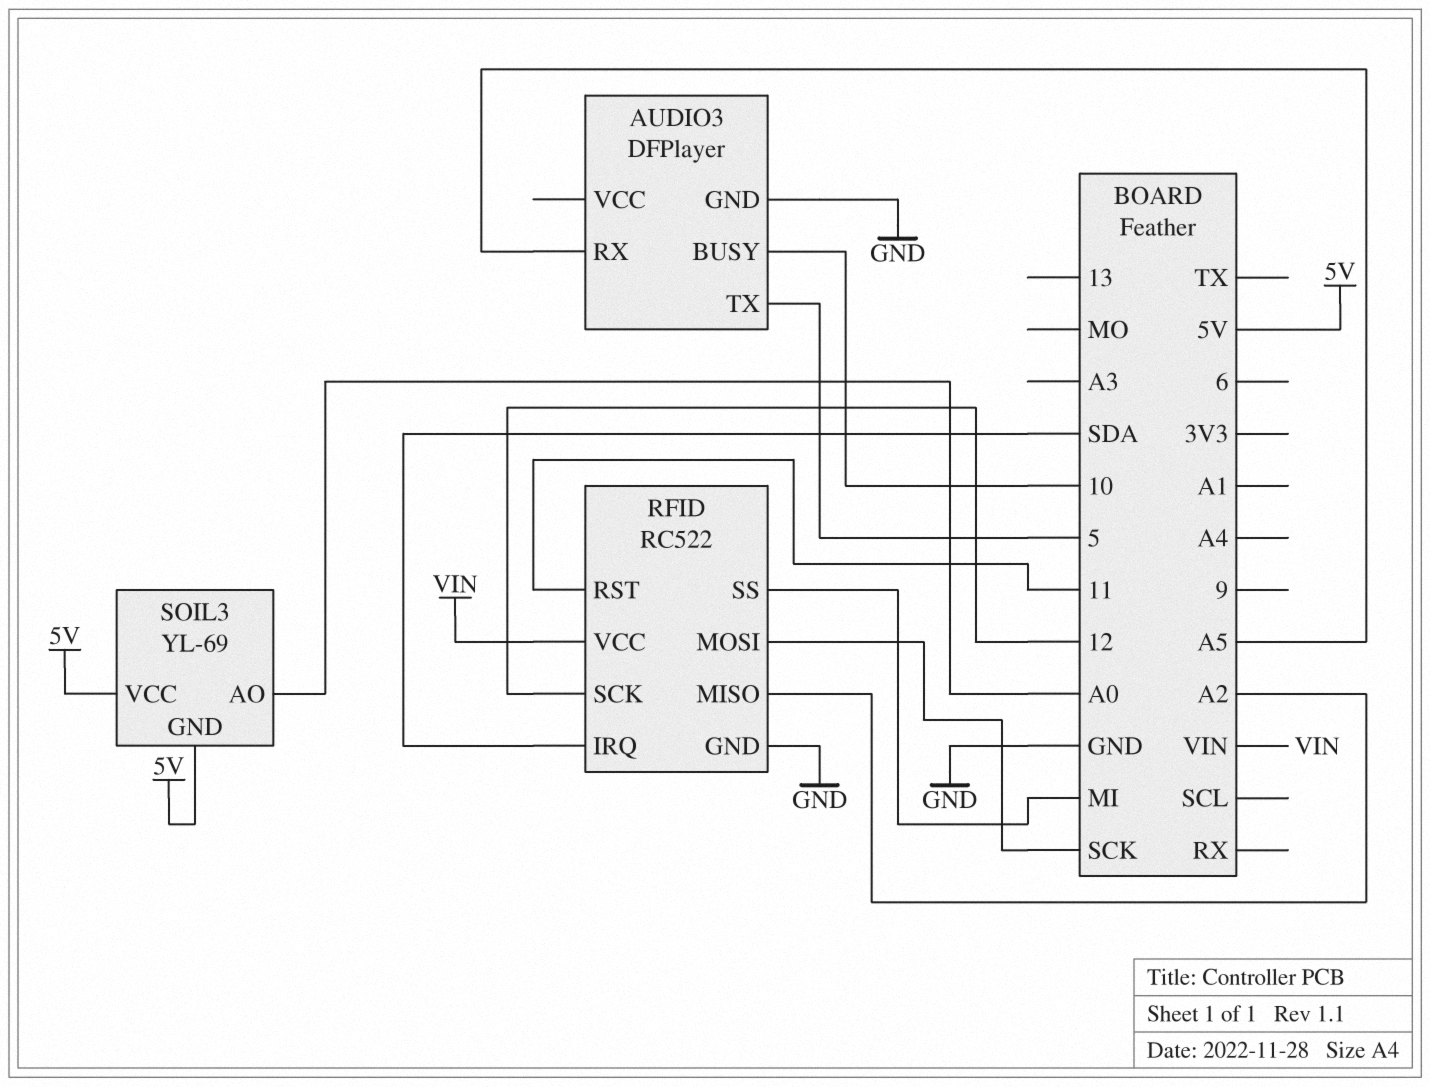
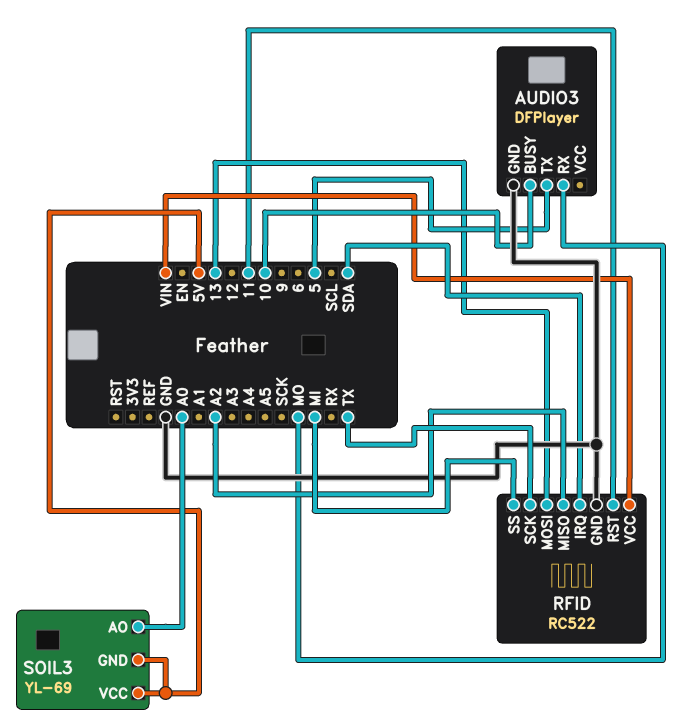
AUDIO3 pin RX: A5 -> MO
RFID pin MOSI: SCK -> 13
RFID pin SCK: 12 -> TX

